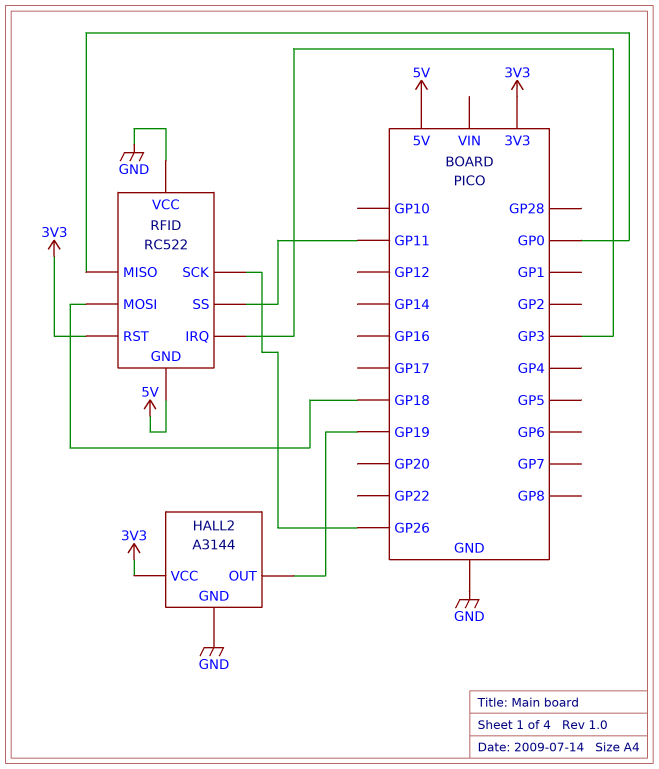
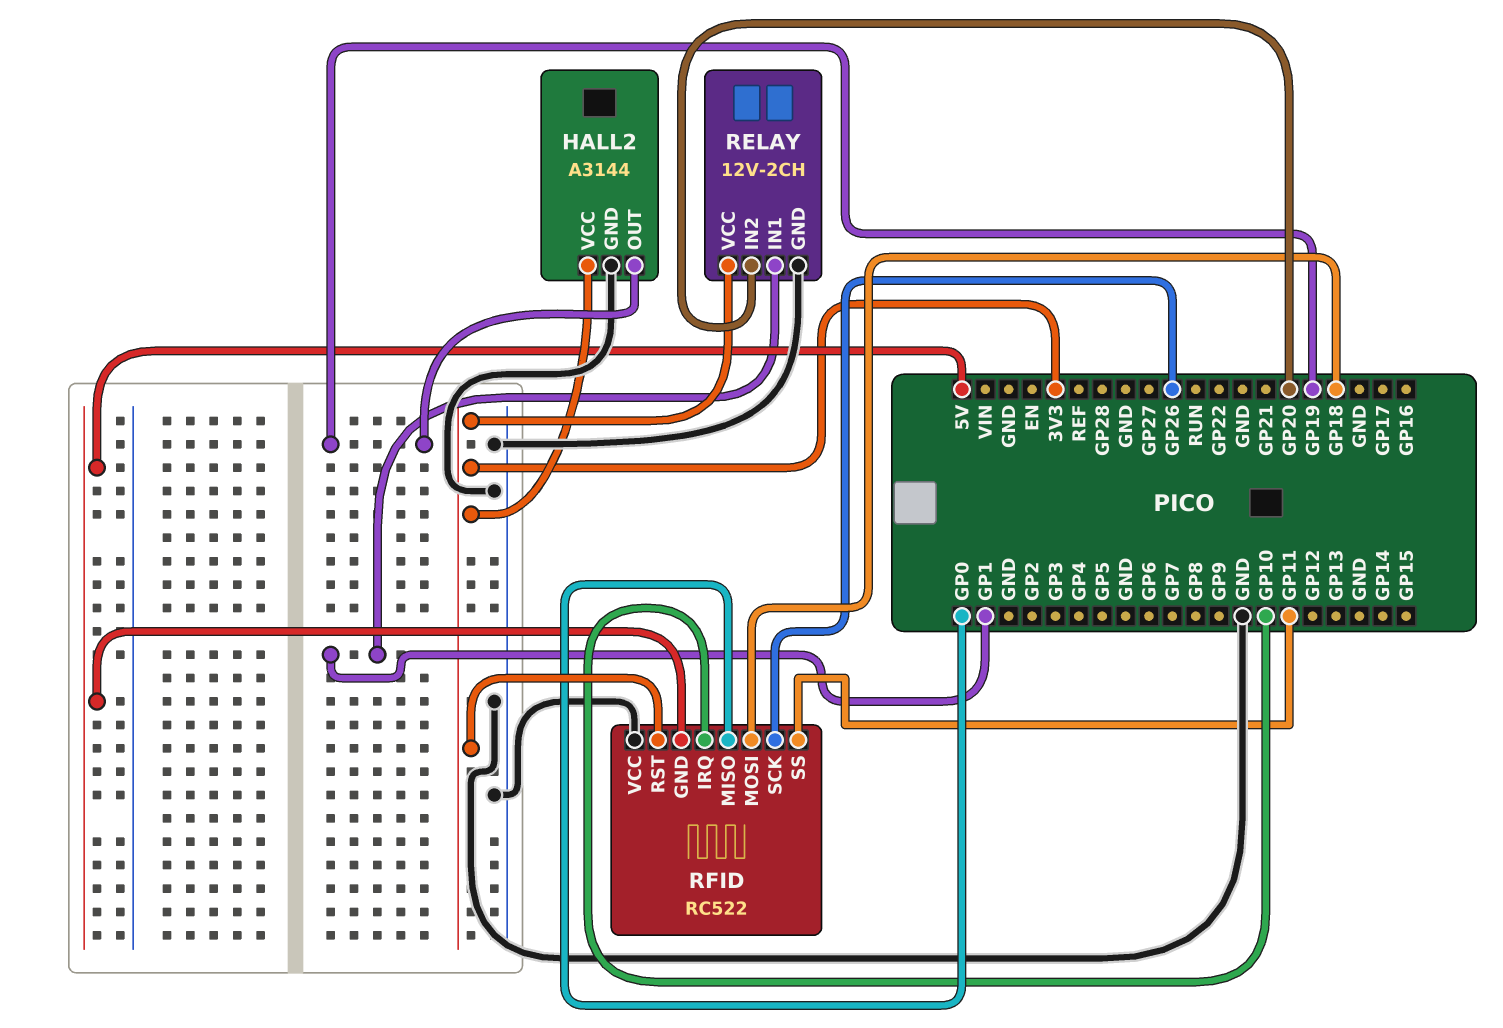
RELAY: none -> 12V-2CH
RELAY pin GND: none -> GND
RELAY pin IN1: none -> GP1
RELAY pin IN2: none -> GP20
RELAY pin VCC: none -> 3V3
RFID pin IRQ: GP3 -> GP10

